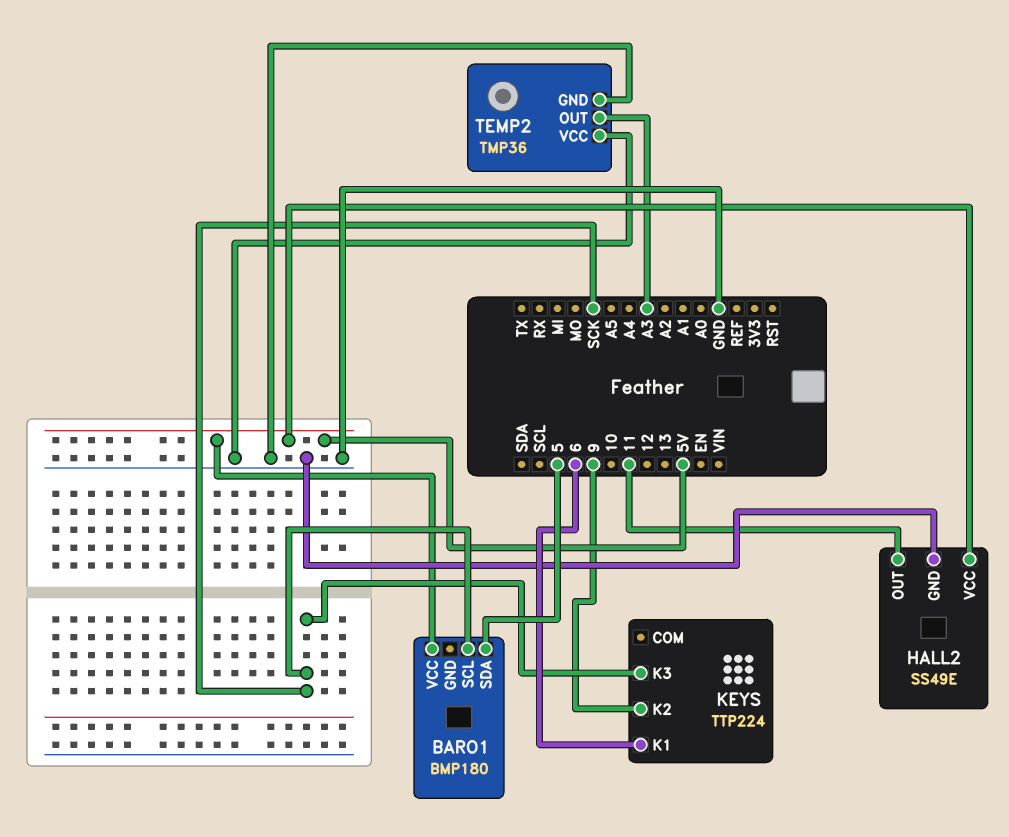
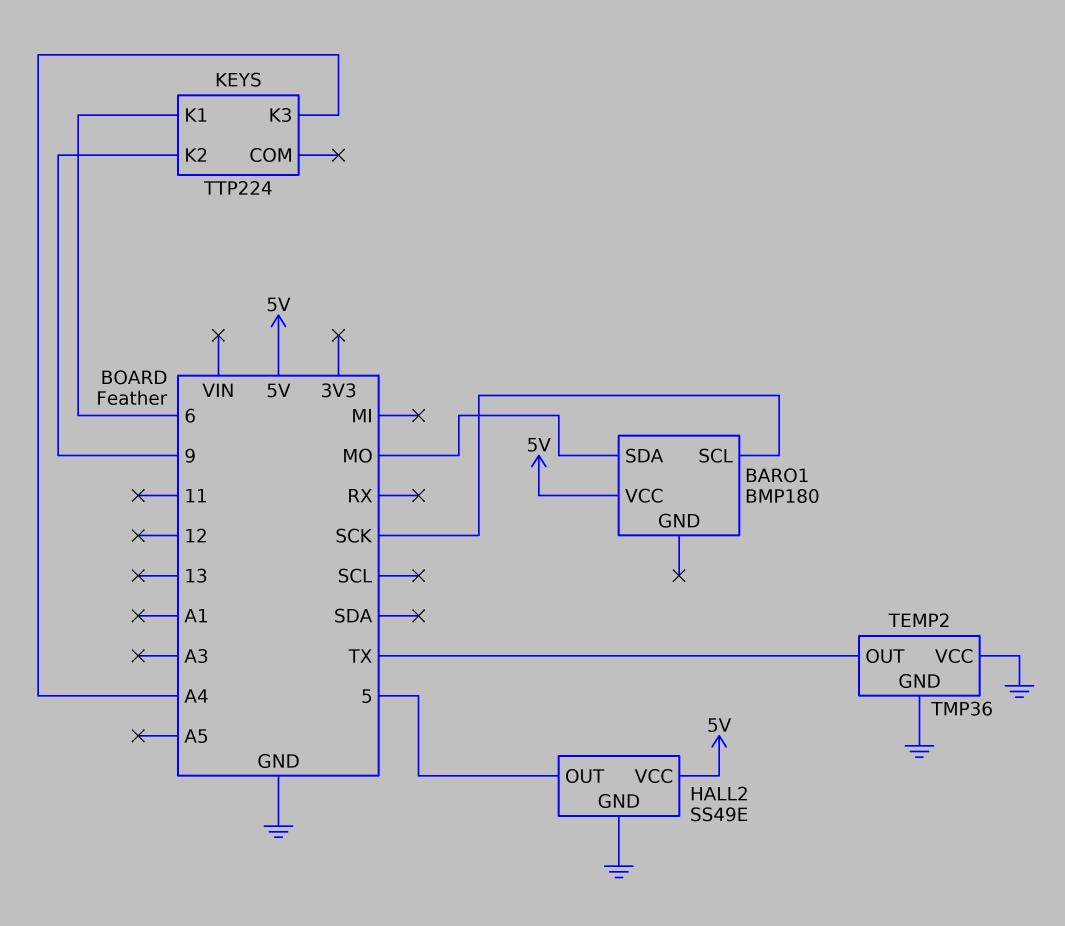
BARO1 pin SDA: 5 -> MO
HALL2 pin OUT: 11 -> 5
KEYS pin K3: SCK -> A4
TEMP2 pin OUT: A3 -> TX

